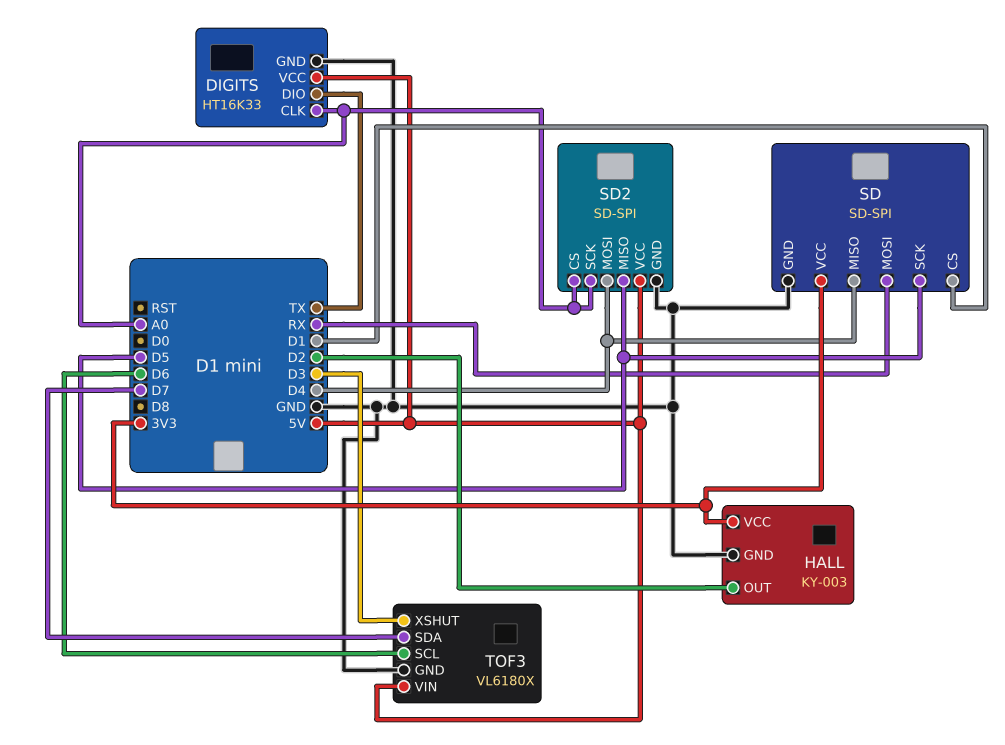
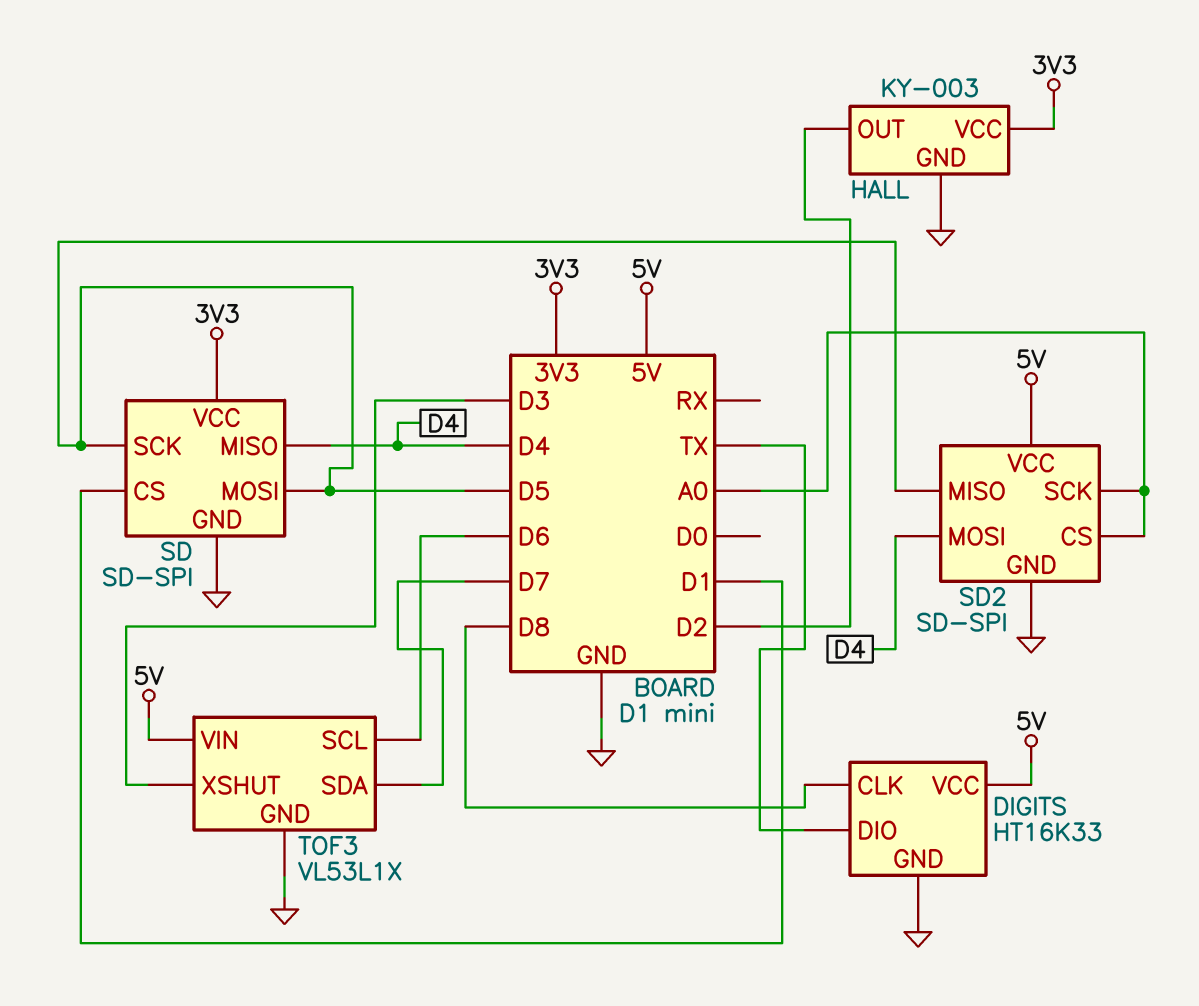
DIGITS pin CLK: A0 -> D8
SD pin MOSI: RX -> D5
TOF3: VL6180X -> VL53L1X

